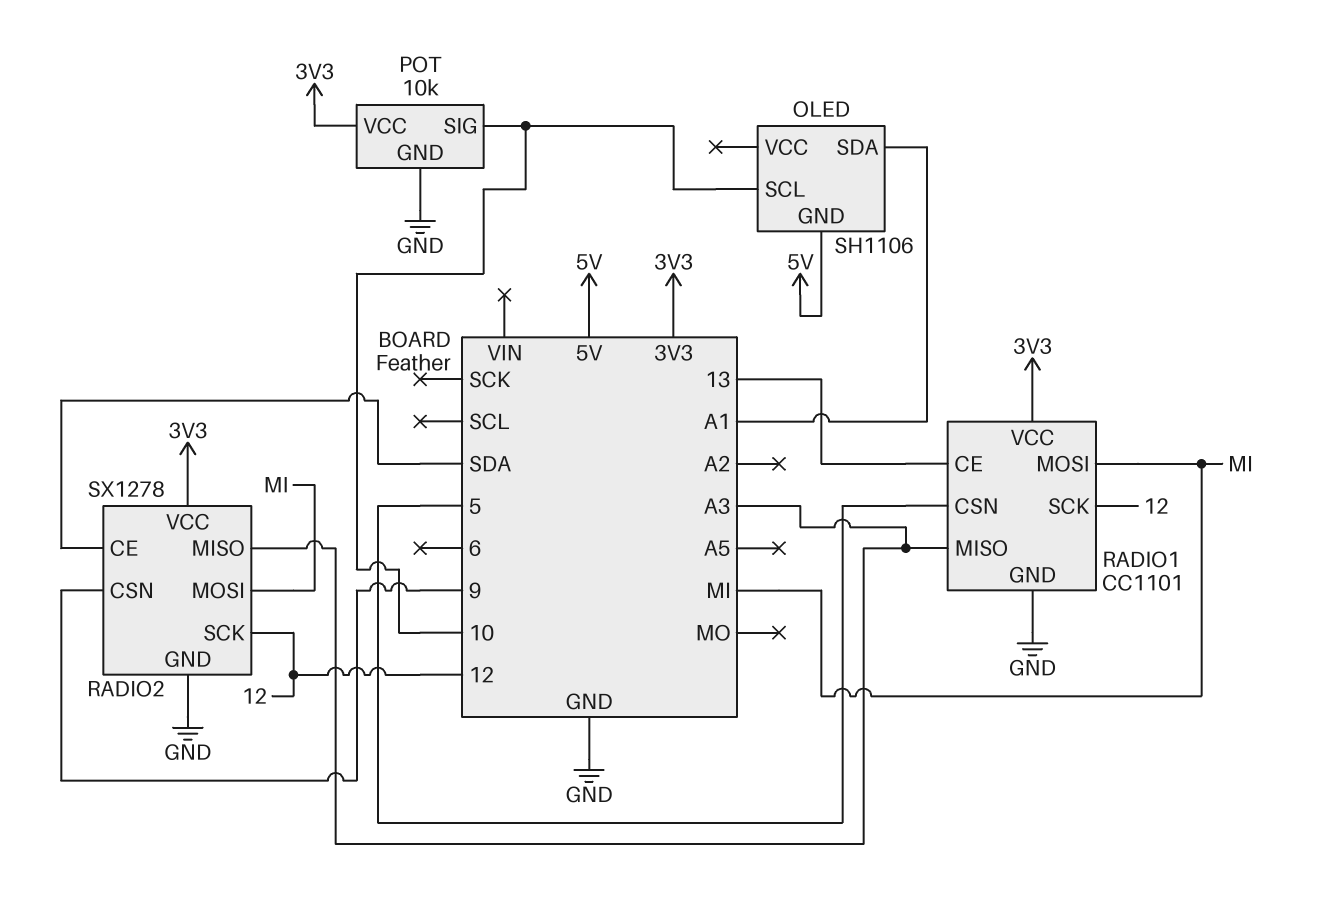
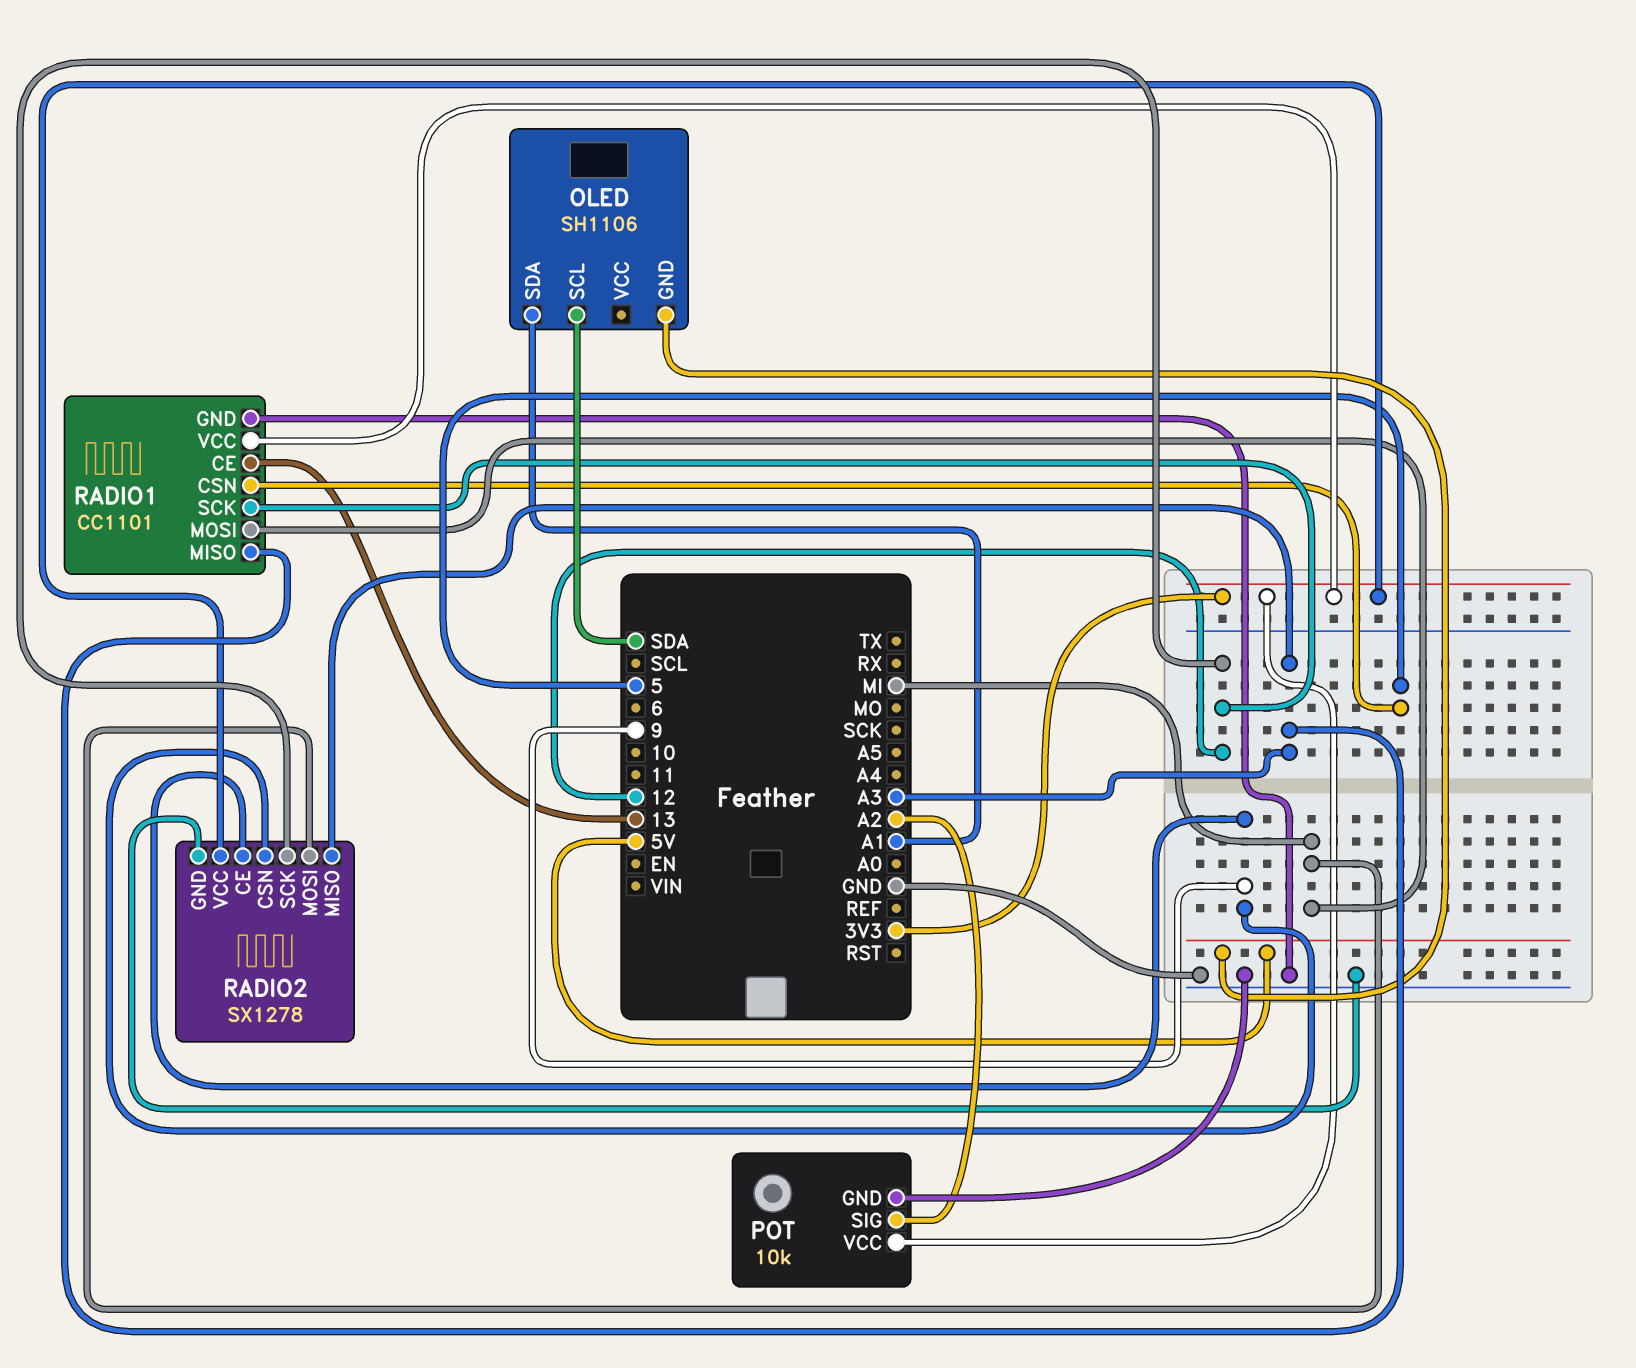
OLED pin SCL: 10 -> SDA
POT pin SIG: 10 -> A2
RADIO2 pin CE: SDA -> 9

